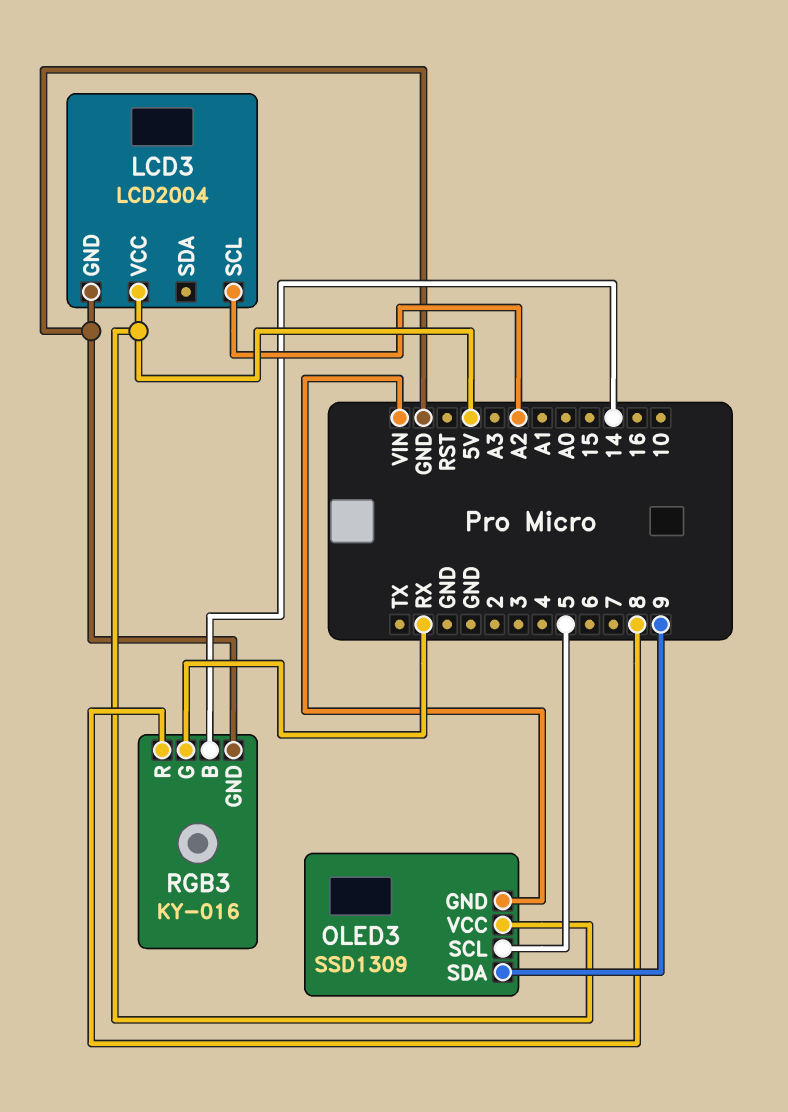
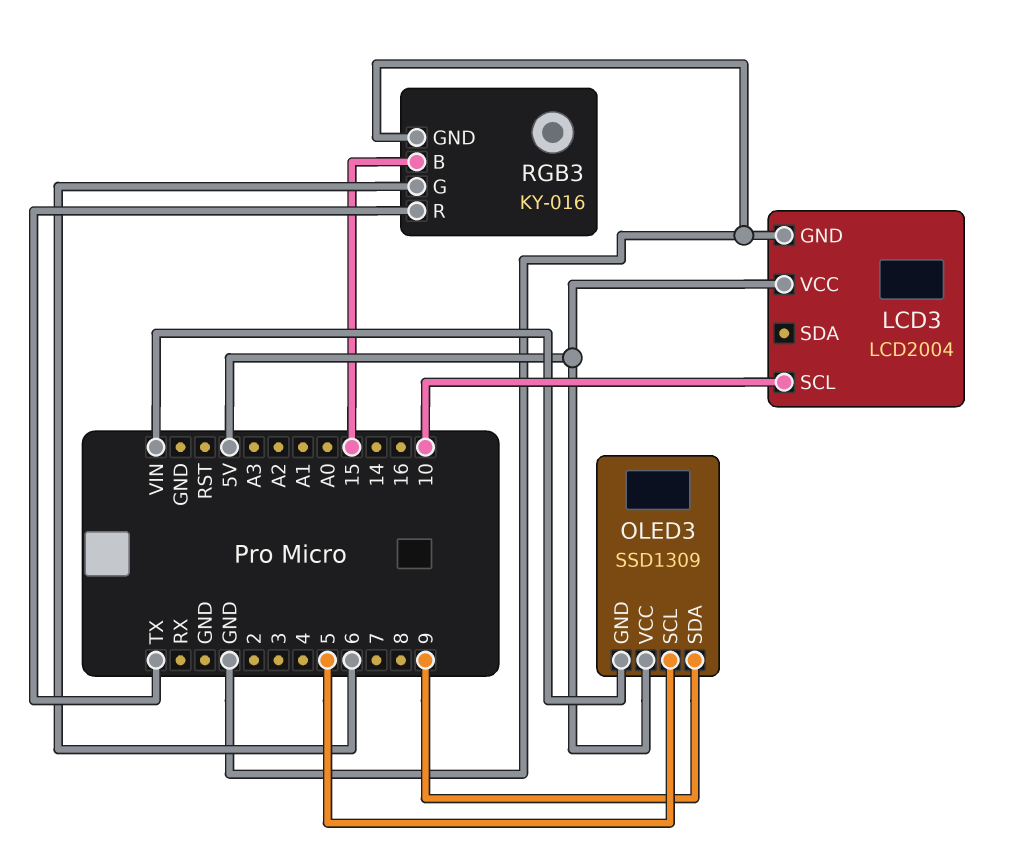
LCD3 pin SCL: A2 -> 10
RGB3 pin B: 14 -> 15
RGB3 pin G: RX -> 6
RGB3 pin R: 8 -> TX

